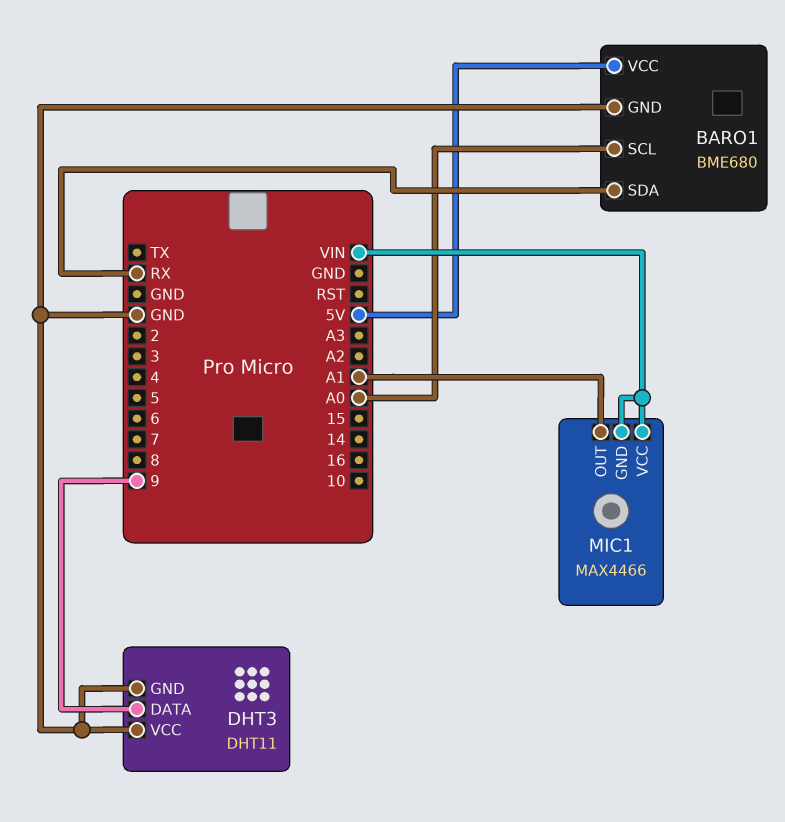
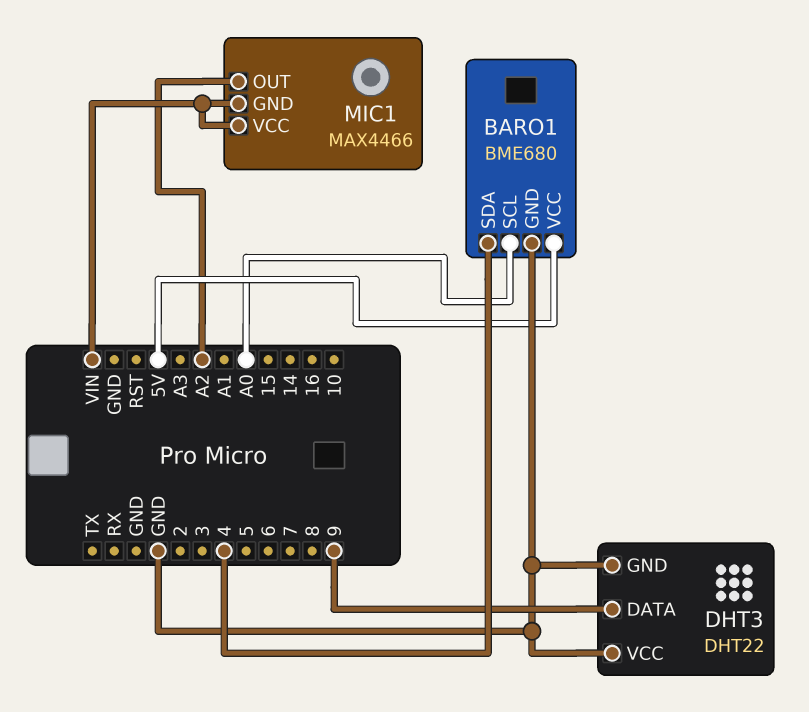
BARO1 pin SDA: RX -> 4
DHT3: DHT11 -> DHT22
MIC1 pin OUT: A1 -> A2

